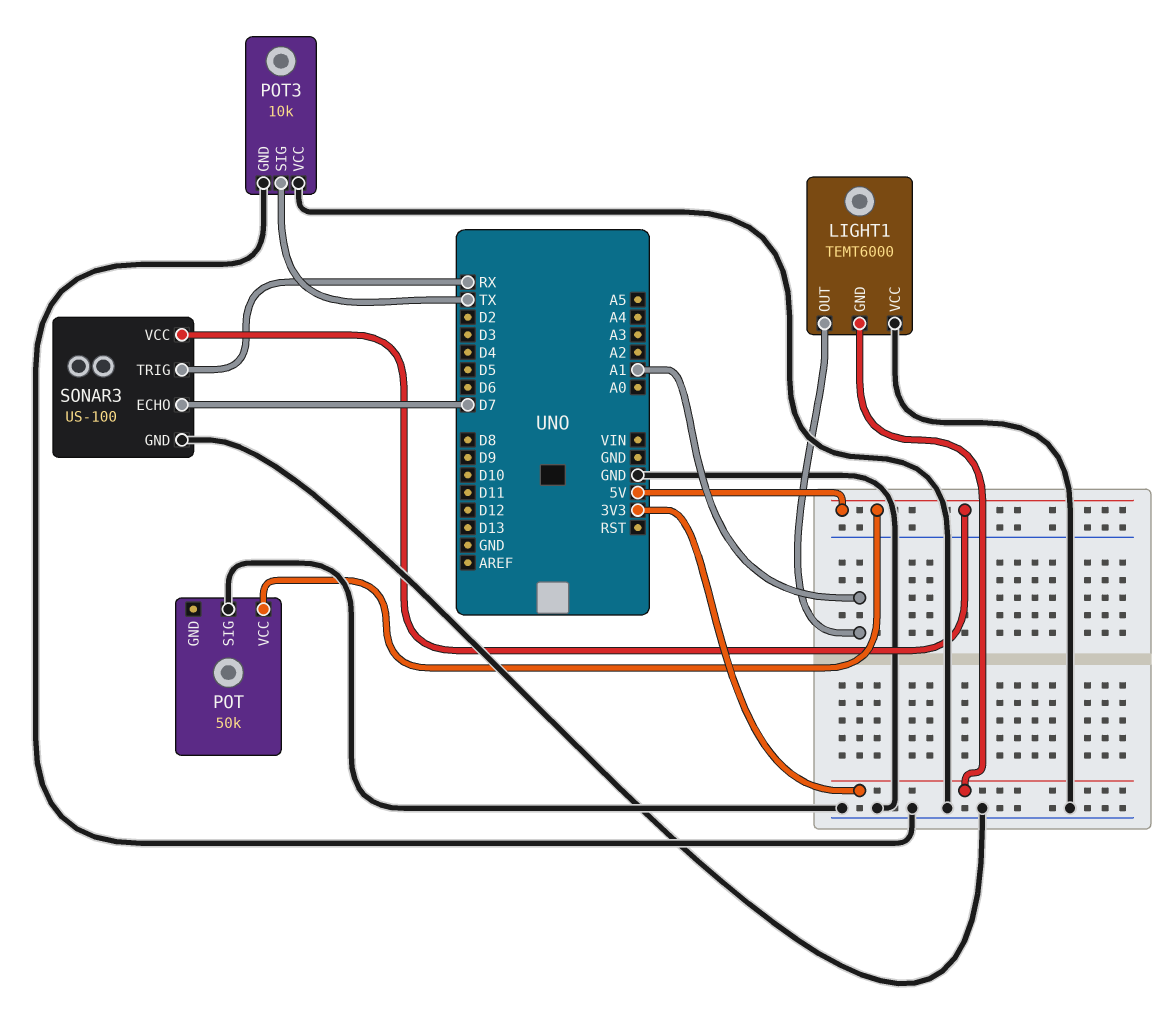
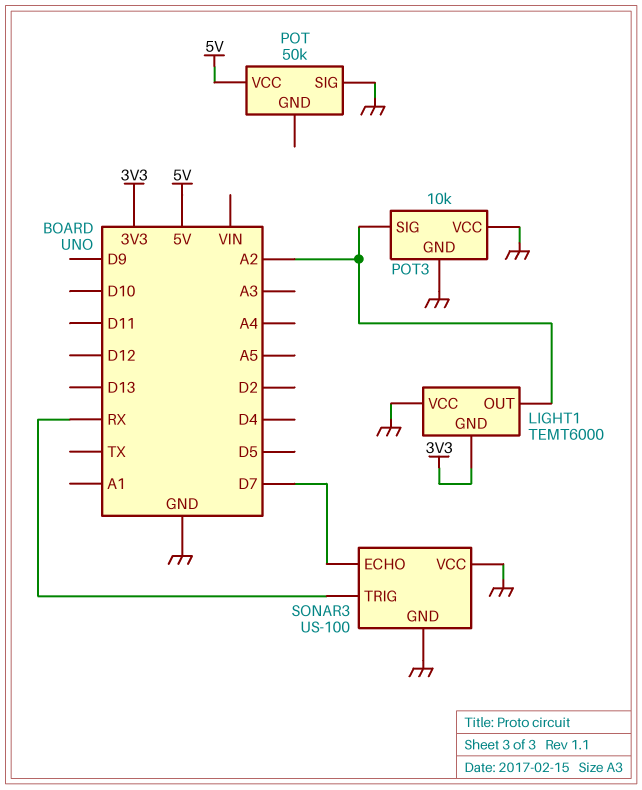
LIGHT1 pin OUT: A1 -> A2
POT3 pin SIG: TX -> A2
SONAR3 pin VCC: 5V -> GND

